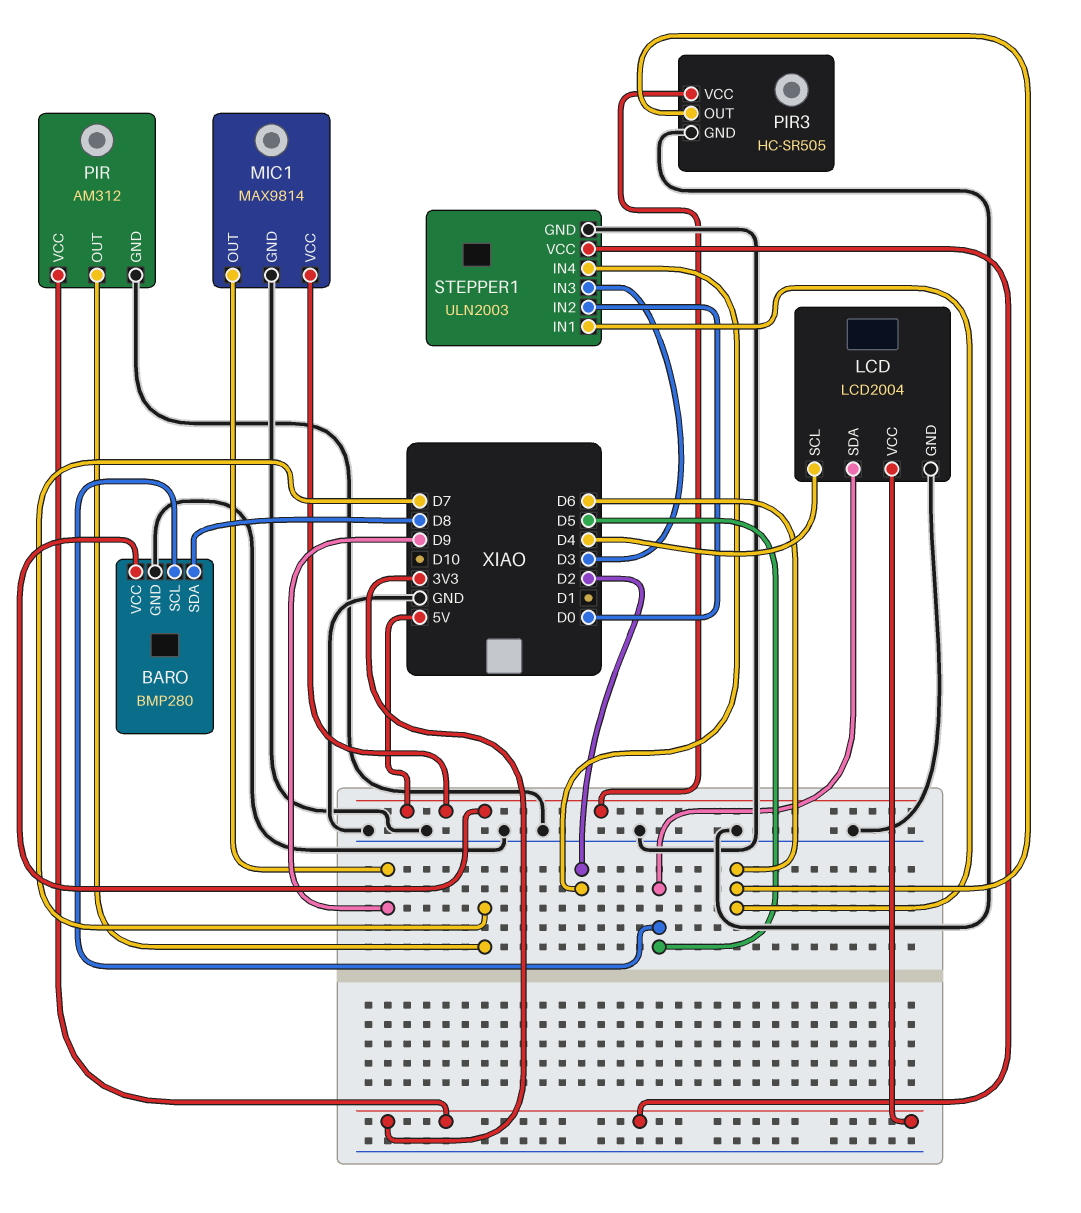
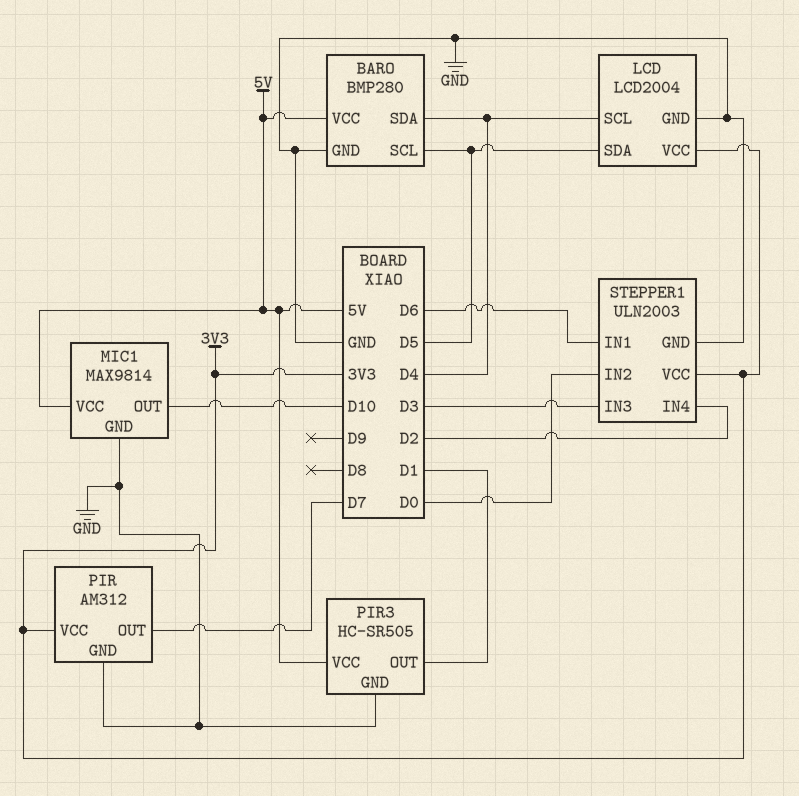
BARO pin SDA: D8 -> D4
MIC1 pin OUT: D9 -> D10
PIR3 pin OUT: D6 -> D1

